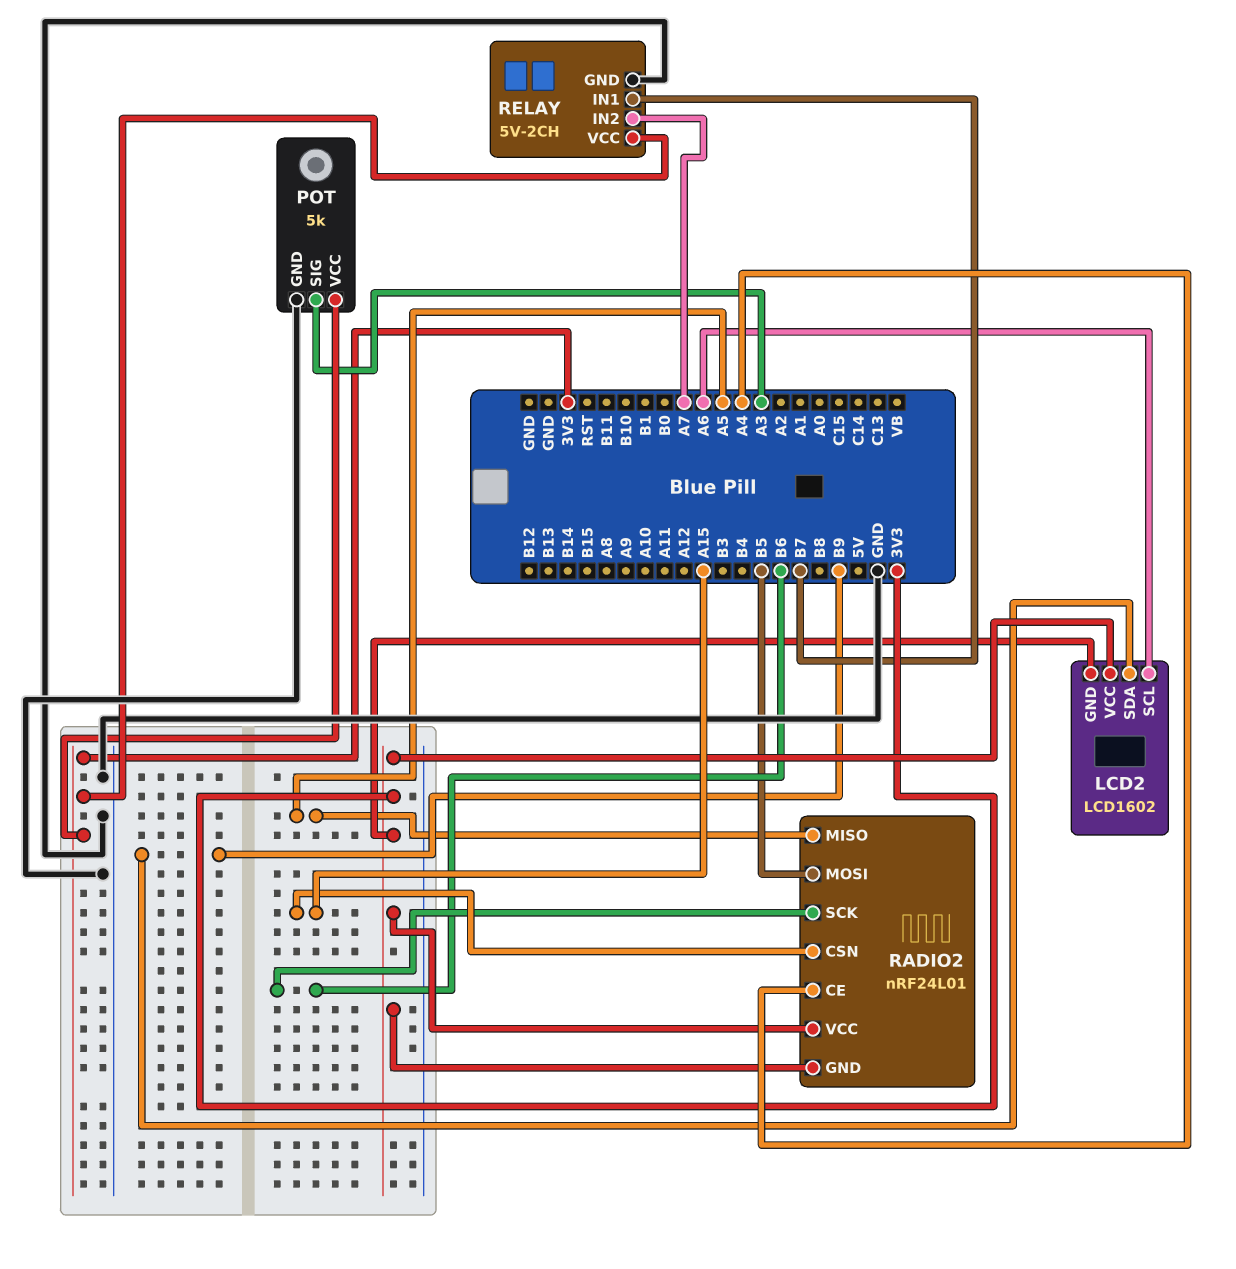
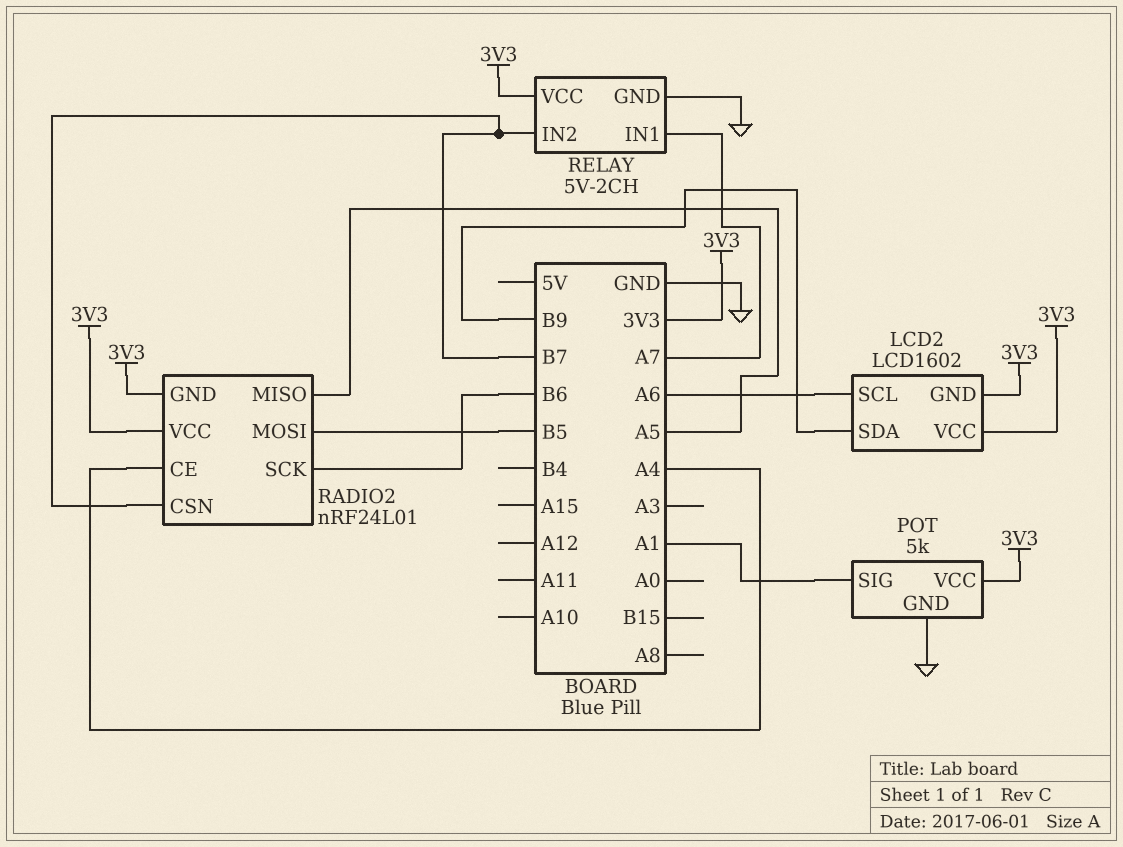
POT pin SIG: A3 -> A1
RADIO2 pin CSN: A15 -> B7
RELAY pin IN1: B7 -> A7
RELAY pin IN2: A7 -> B7

